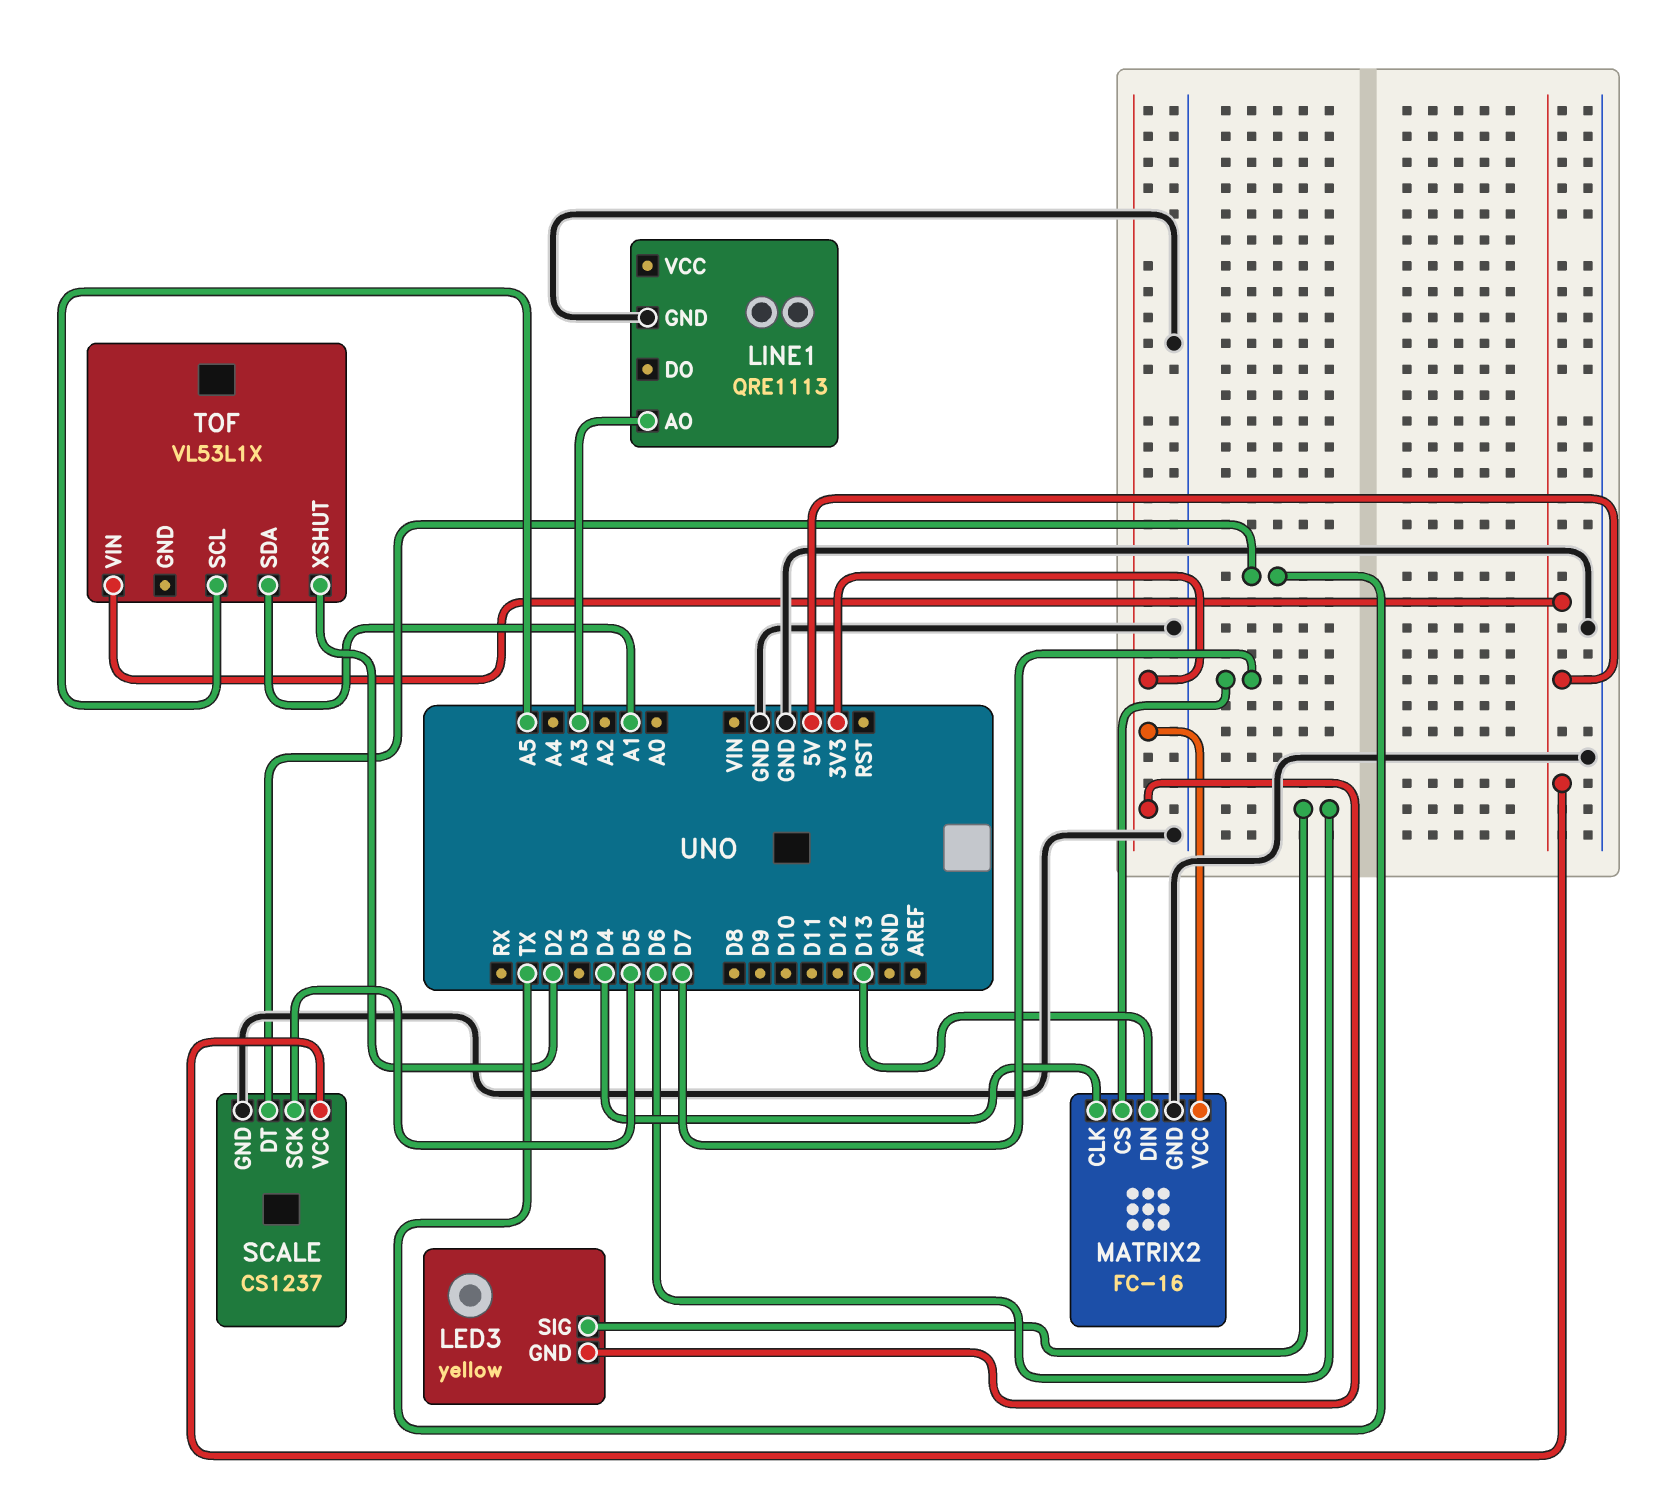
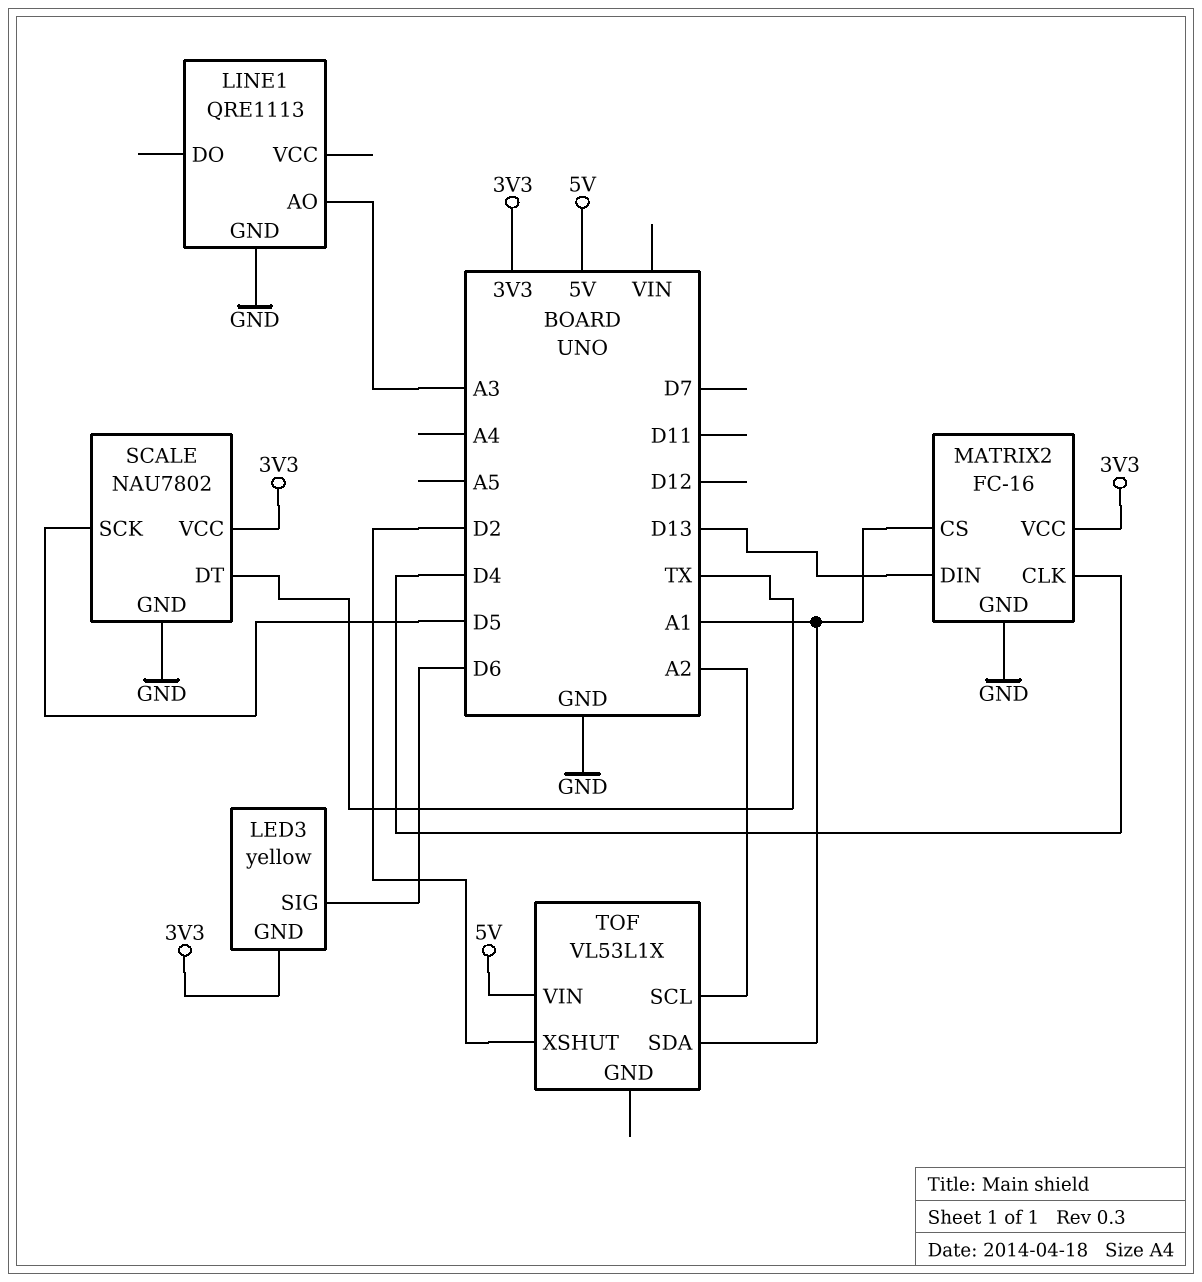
MATRIX2 pin CS: D7 -> A1
SCALE: CS1237 -> NAU7802
SCALE pin VCC: 5V -> 3V3
TOF pin SCL: A5 -> A2

